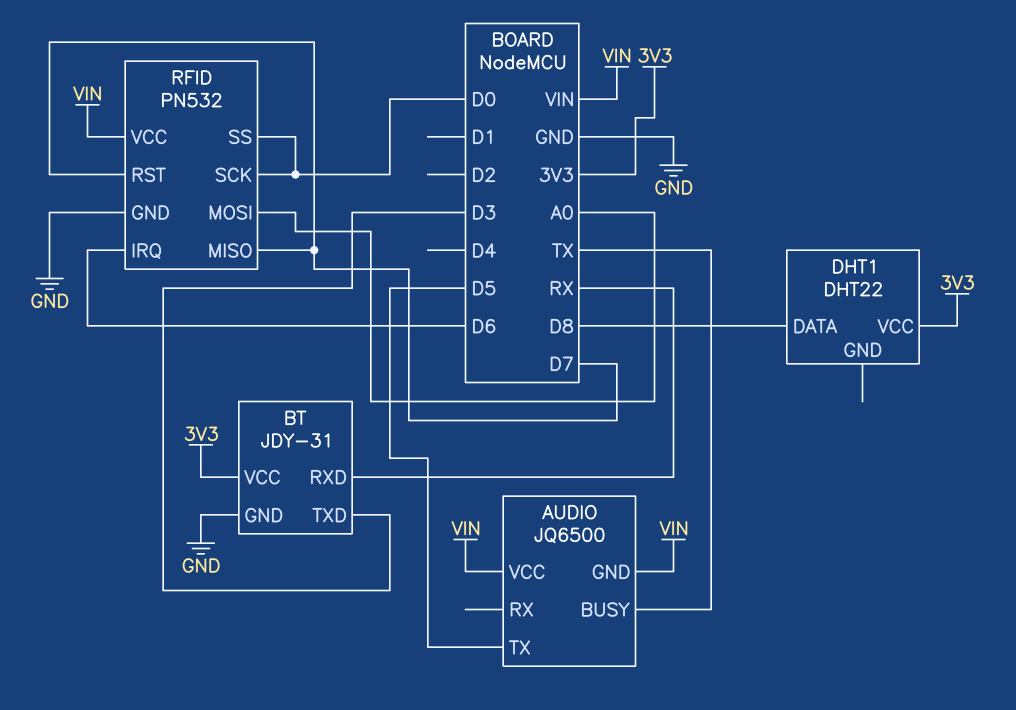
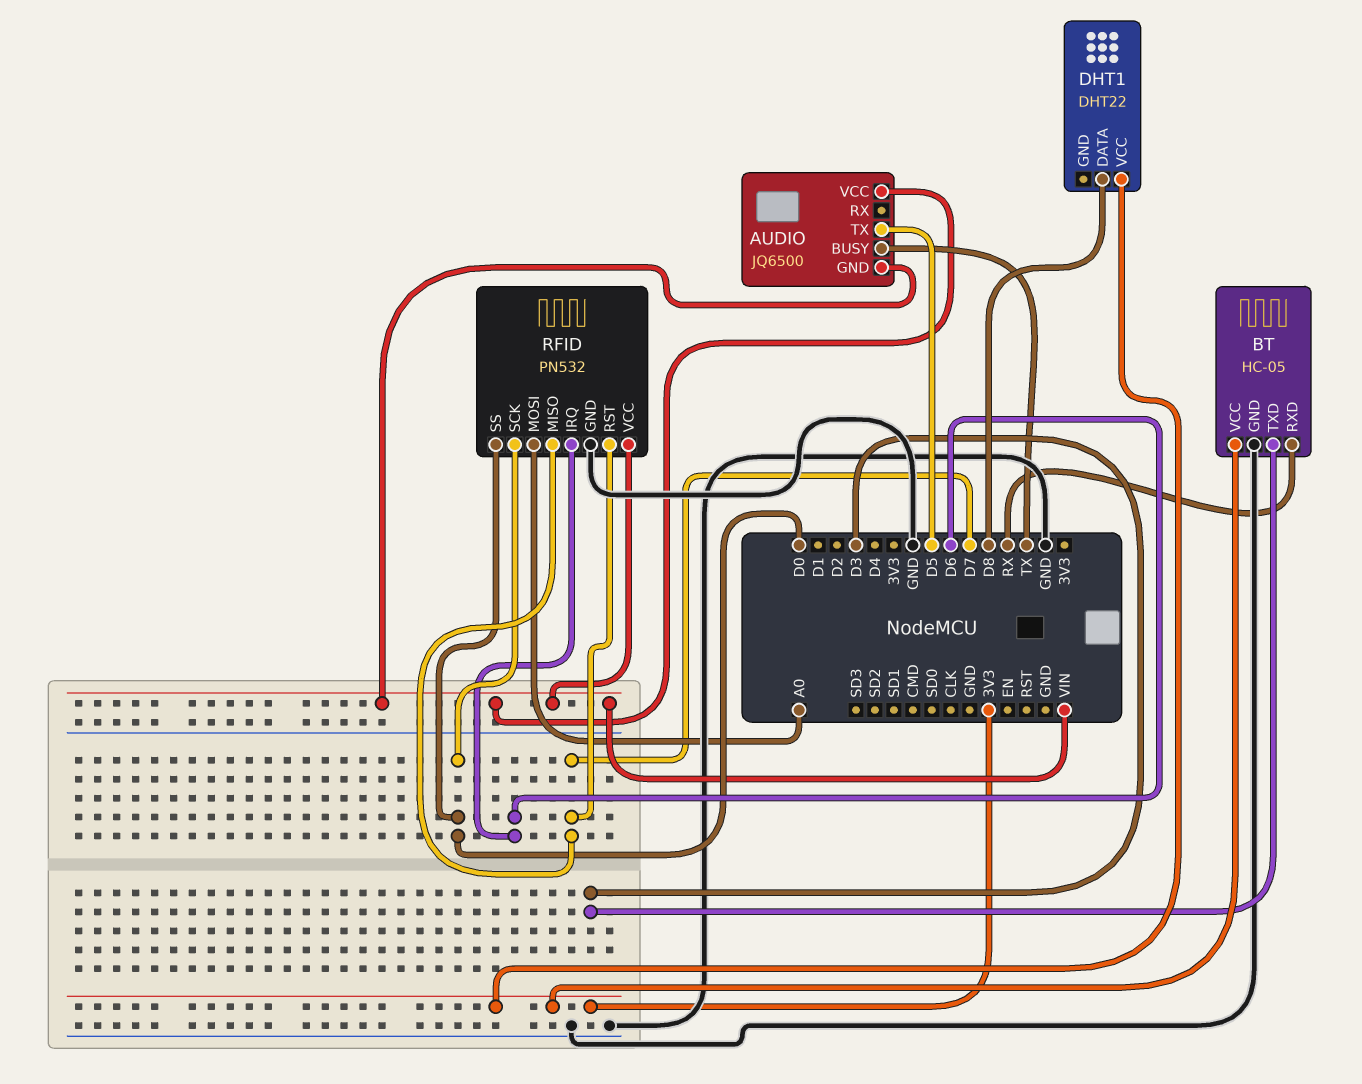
BT: JDY-31 -> HC-05

